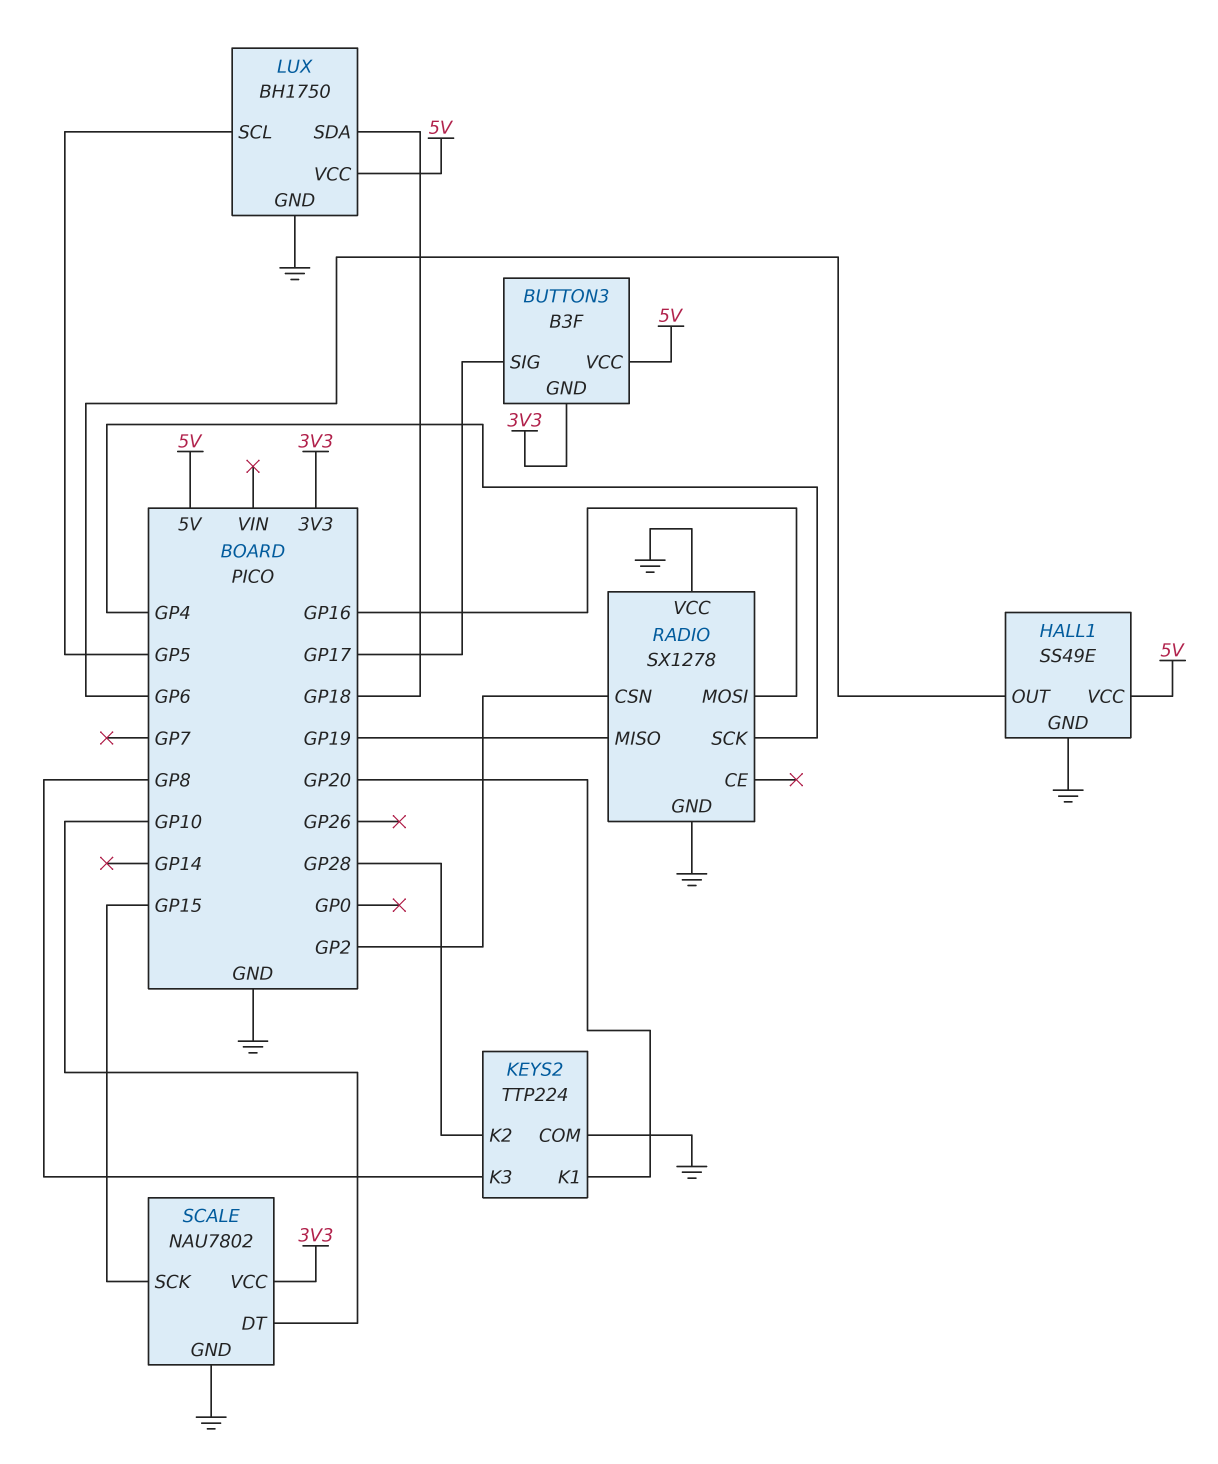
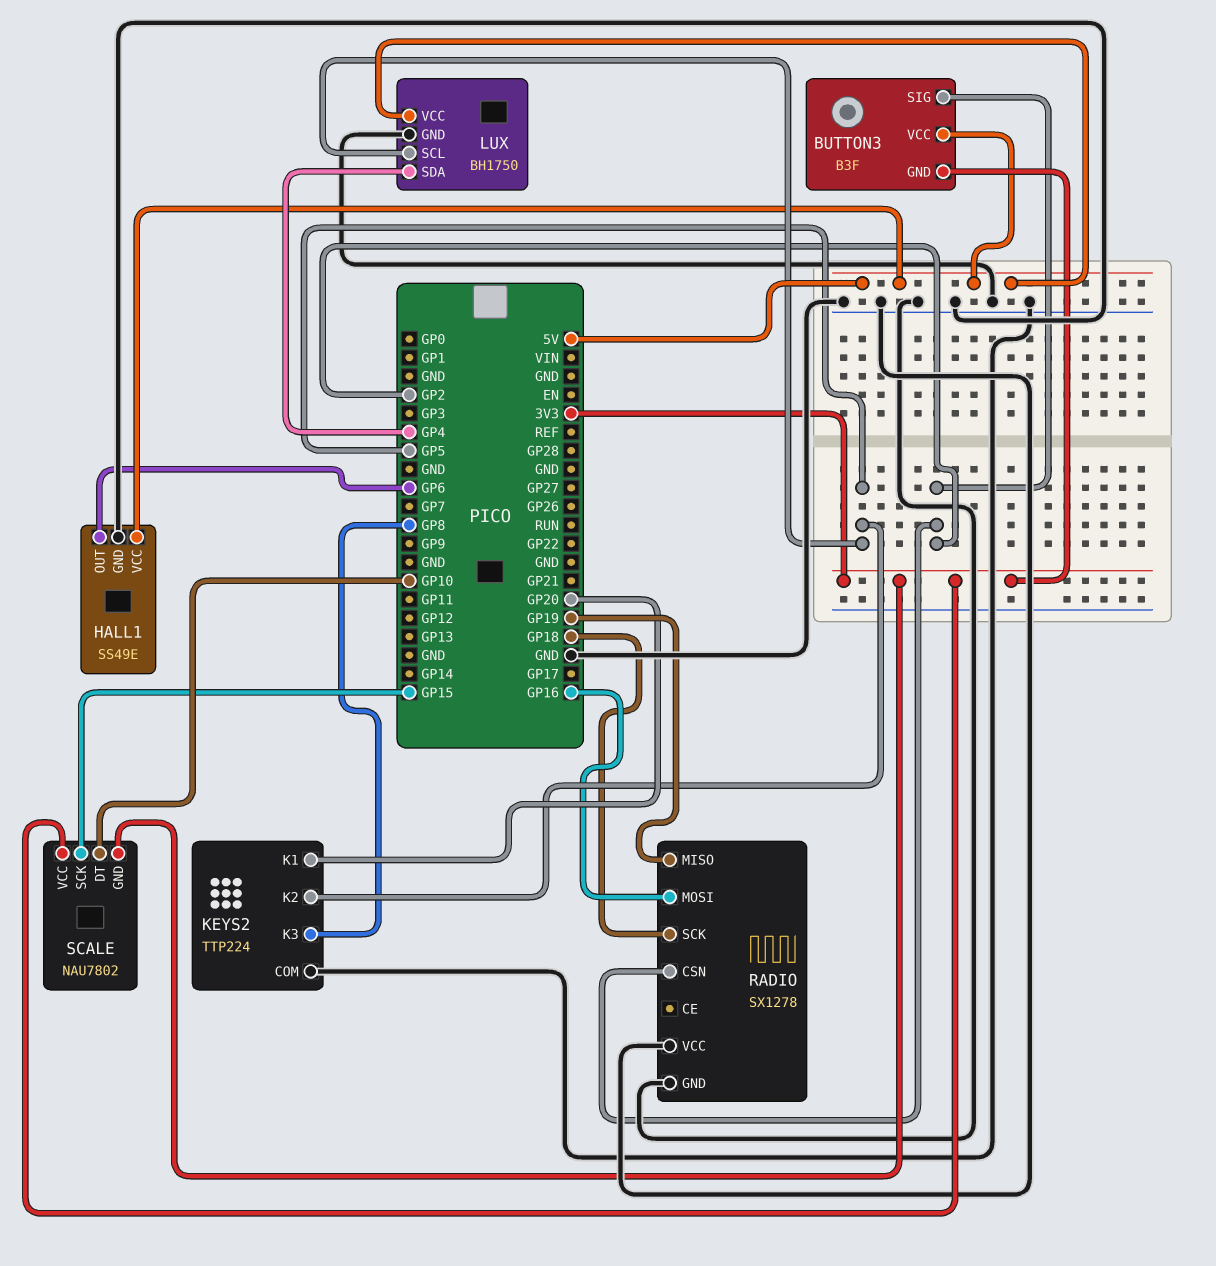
BUTTON3 pin SIG: GP17 -> GP2
KEYS2 pin K2: GP28 -> GP5
LUX pin SDA: GP18 -> GP4
RADIO pin SCK: GP4 -> GP18
SCALE pin GND: GND -> 3V3

